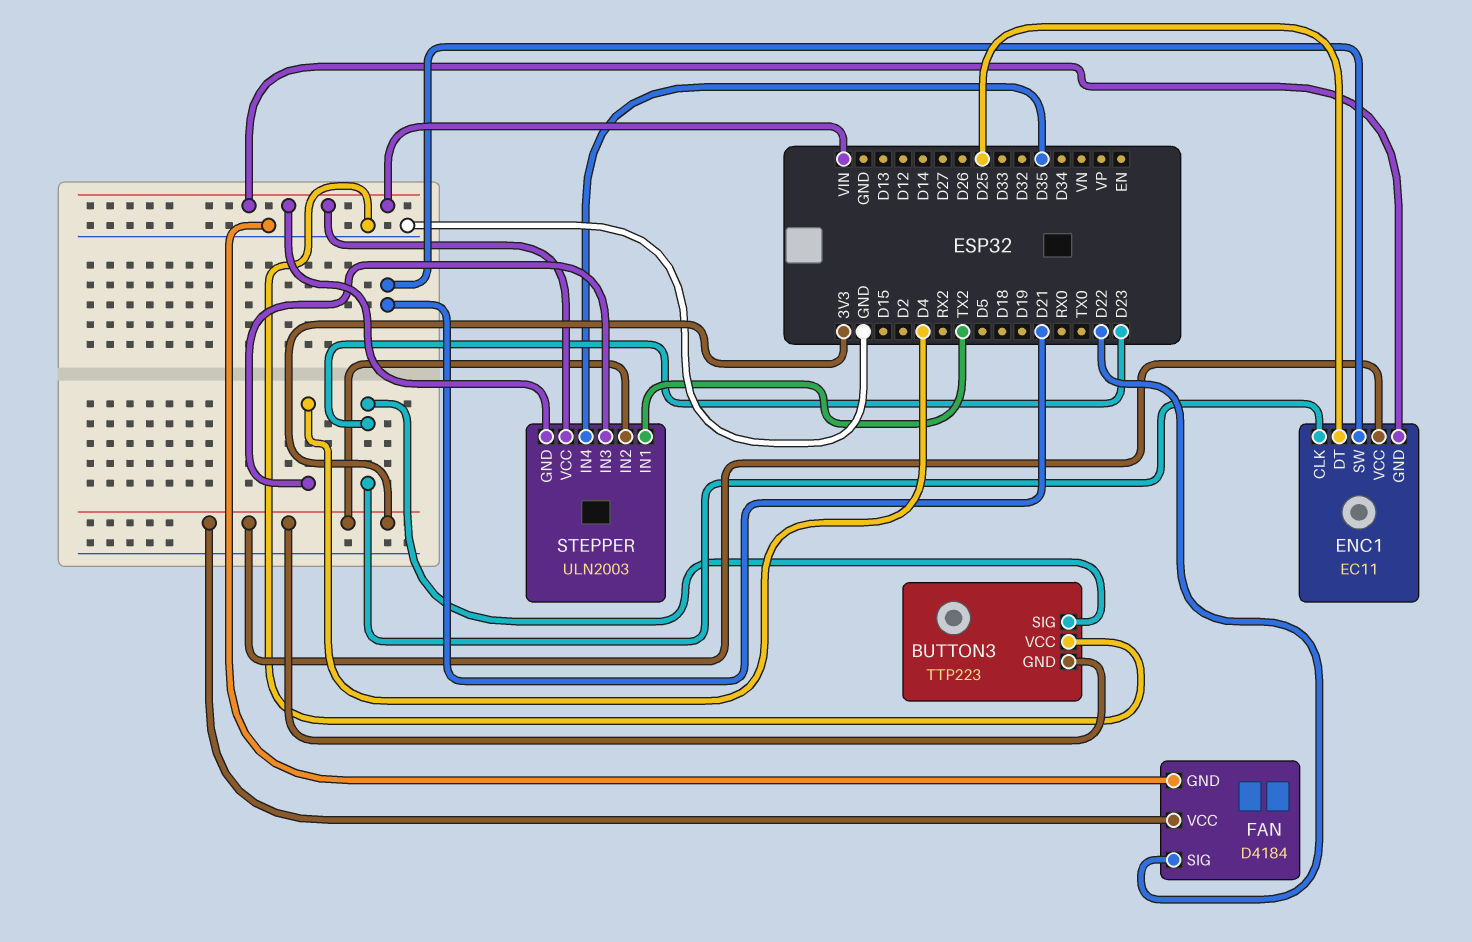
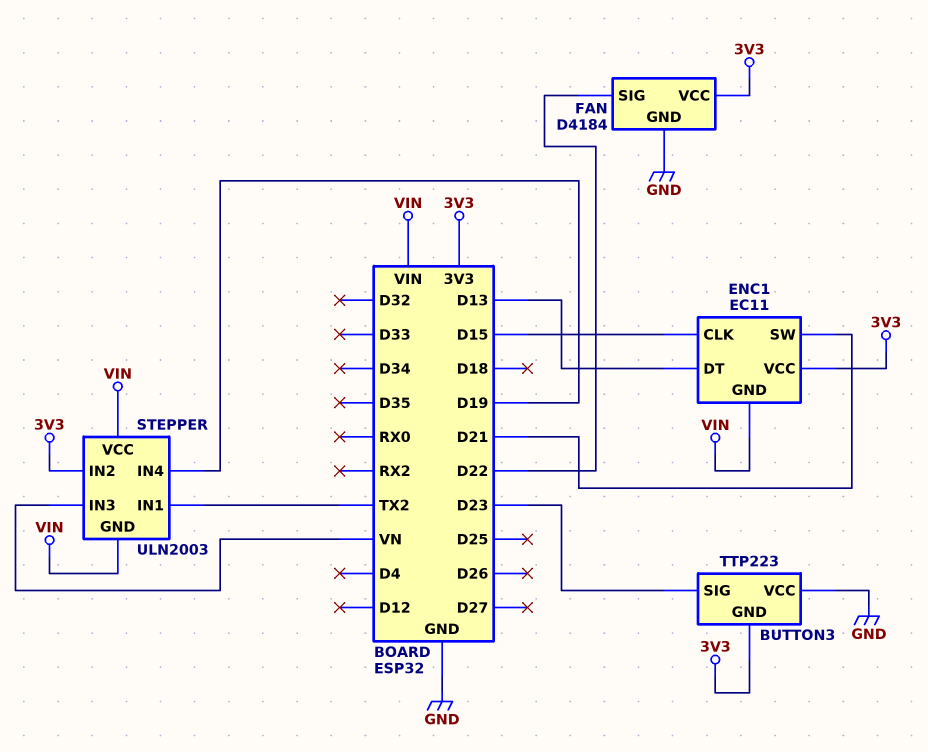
ENC1 pin CLK: D23 -> D15
ENC1 pin DT: D25 -> D13
STEPPER pin IN3: D4 -> VN
STEPPER pin IN4: D35 -> D19

